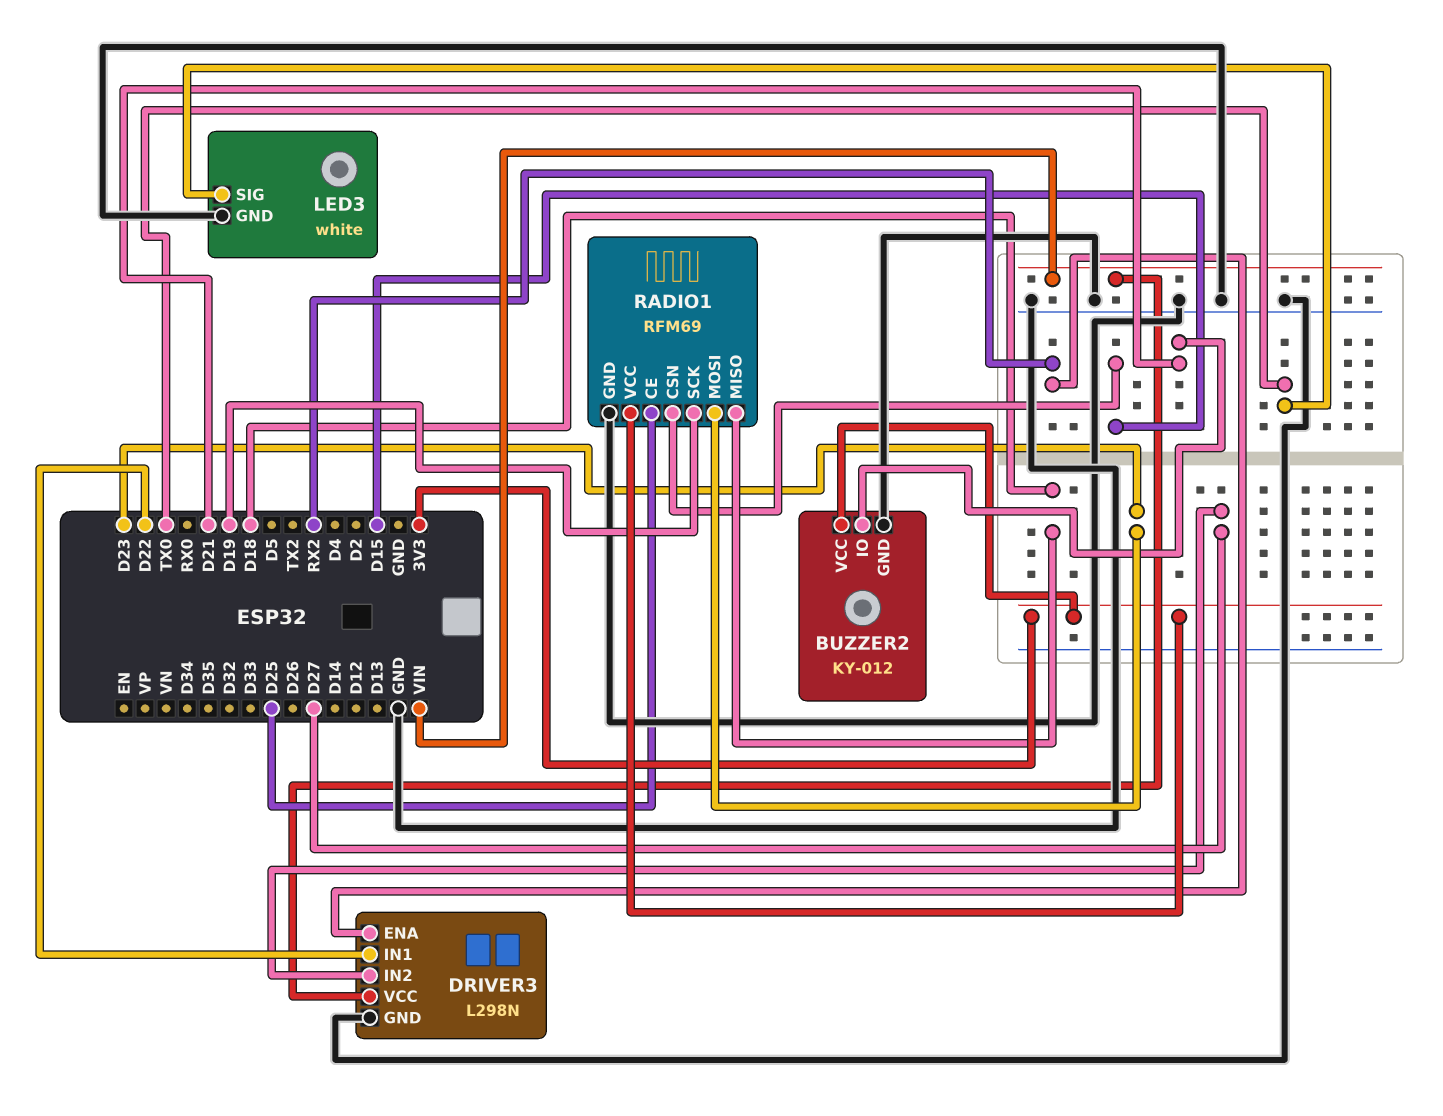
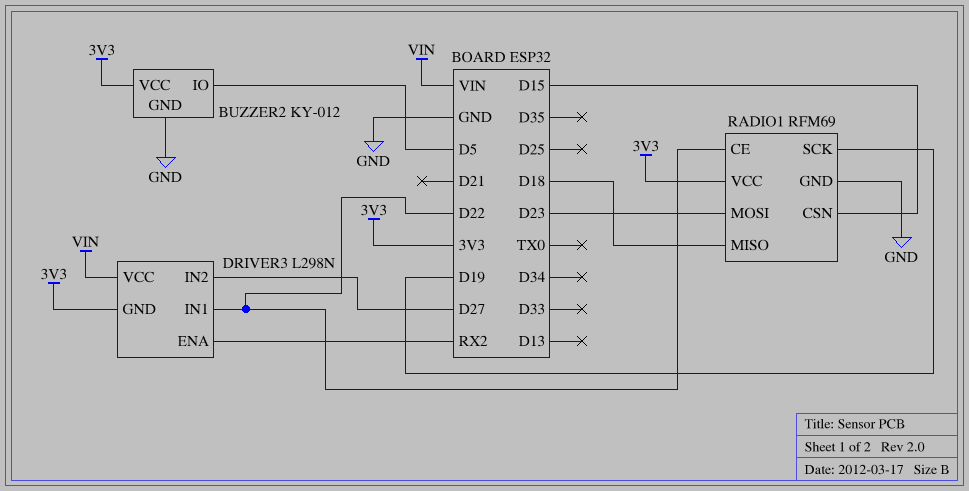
BUZZER2 pin IO: D21 -> D5
DRIVER3 pin GND: GND -> 3V3
LED3: white -> none
LED3 pin GND: GND -> none
LED3 pin SIG: TX0 -> none
RADIO1 pin CE: D25 -> D22

